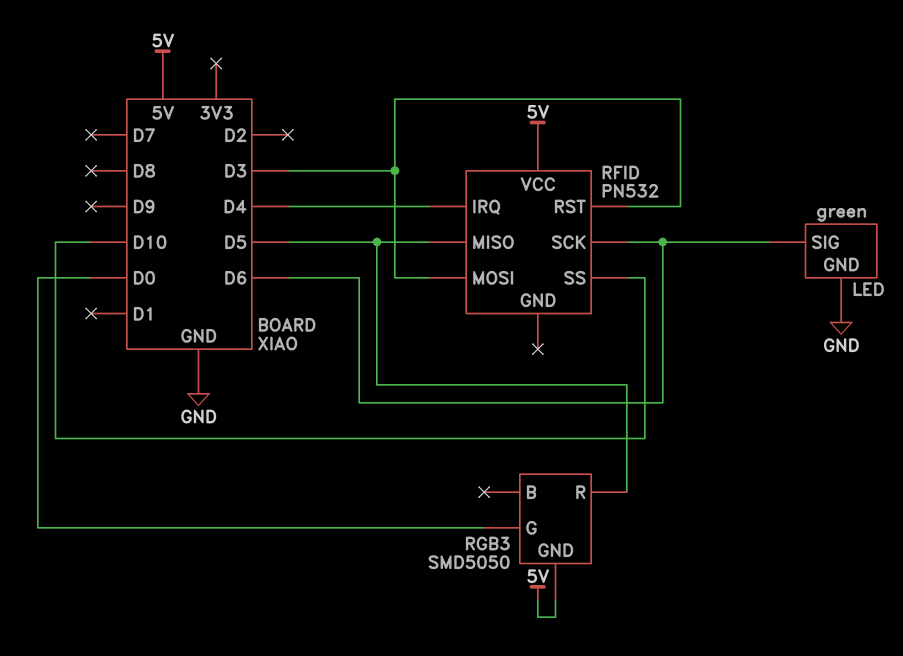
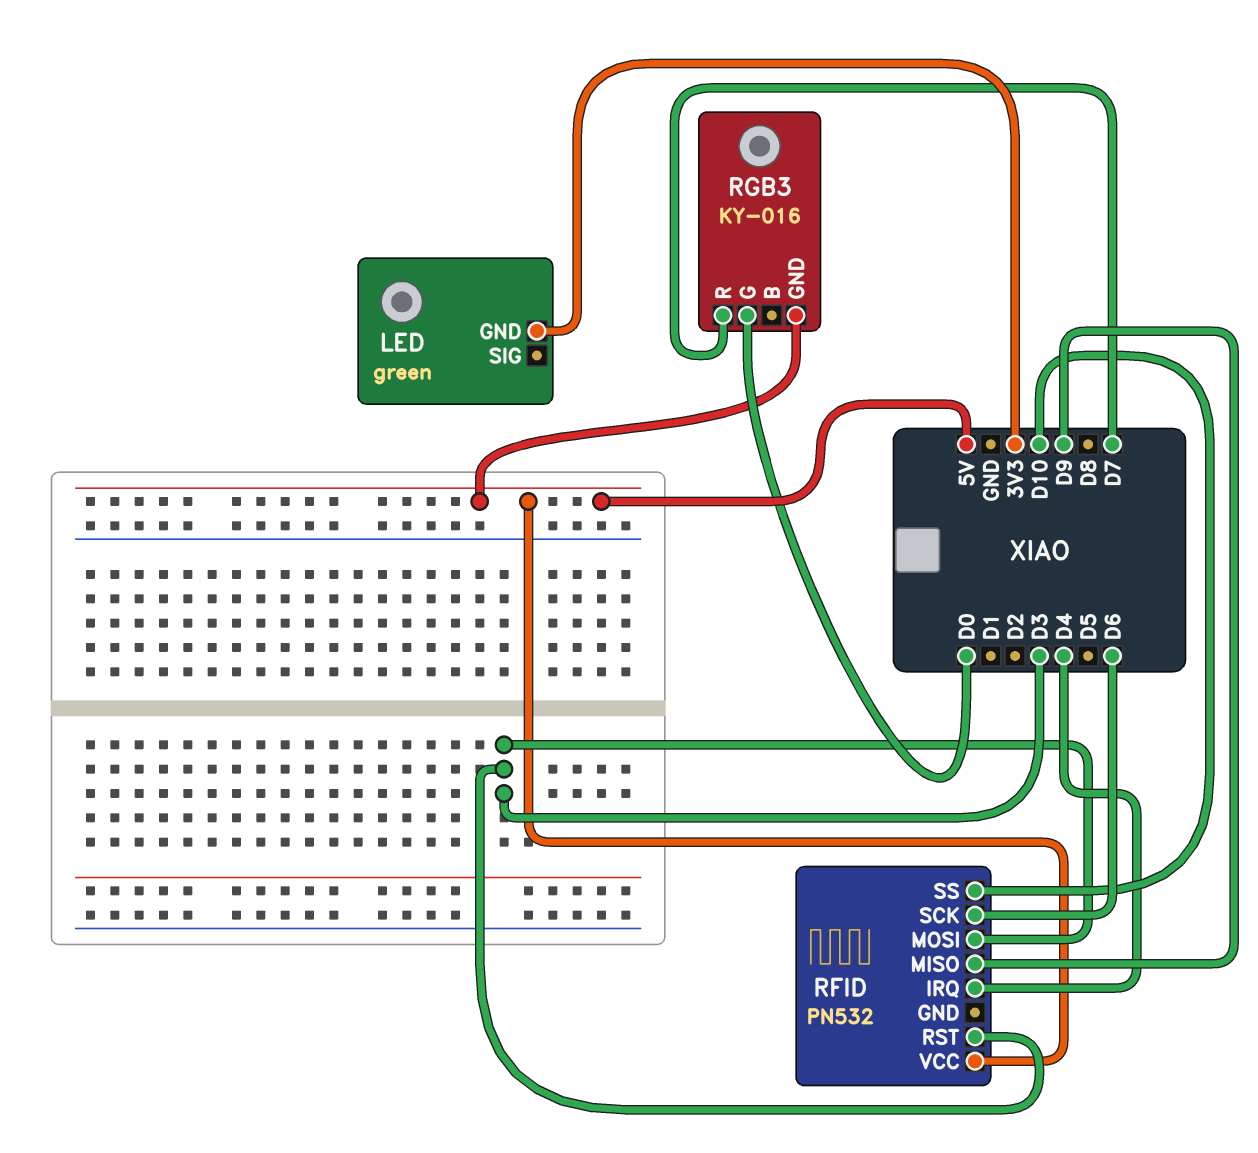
LED pin GND: GND -> 3V3
LED pin SIG: D6 -> none
RFID pin MISO: D5 -> D9
RGB3: SMD5050 -> KY-016
RGB3 pin R: D5 -> D7

